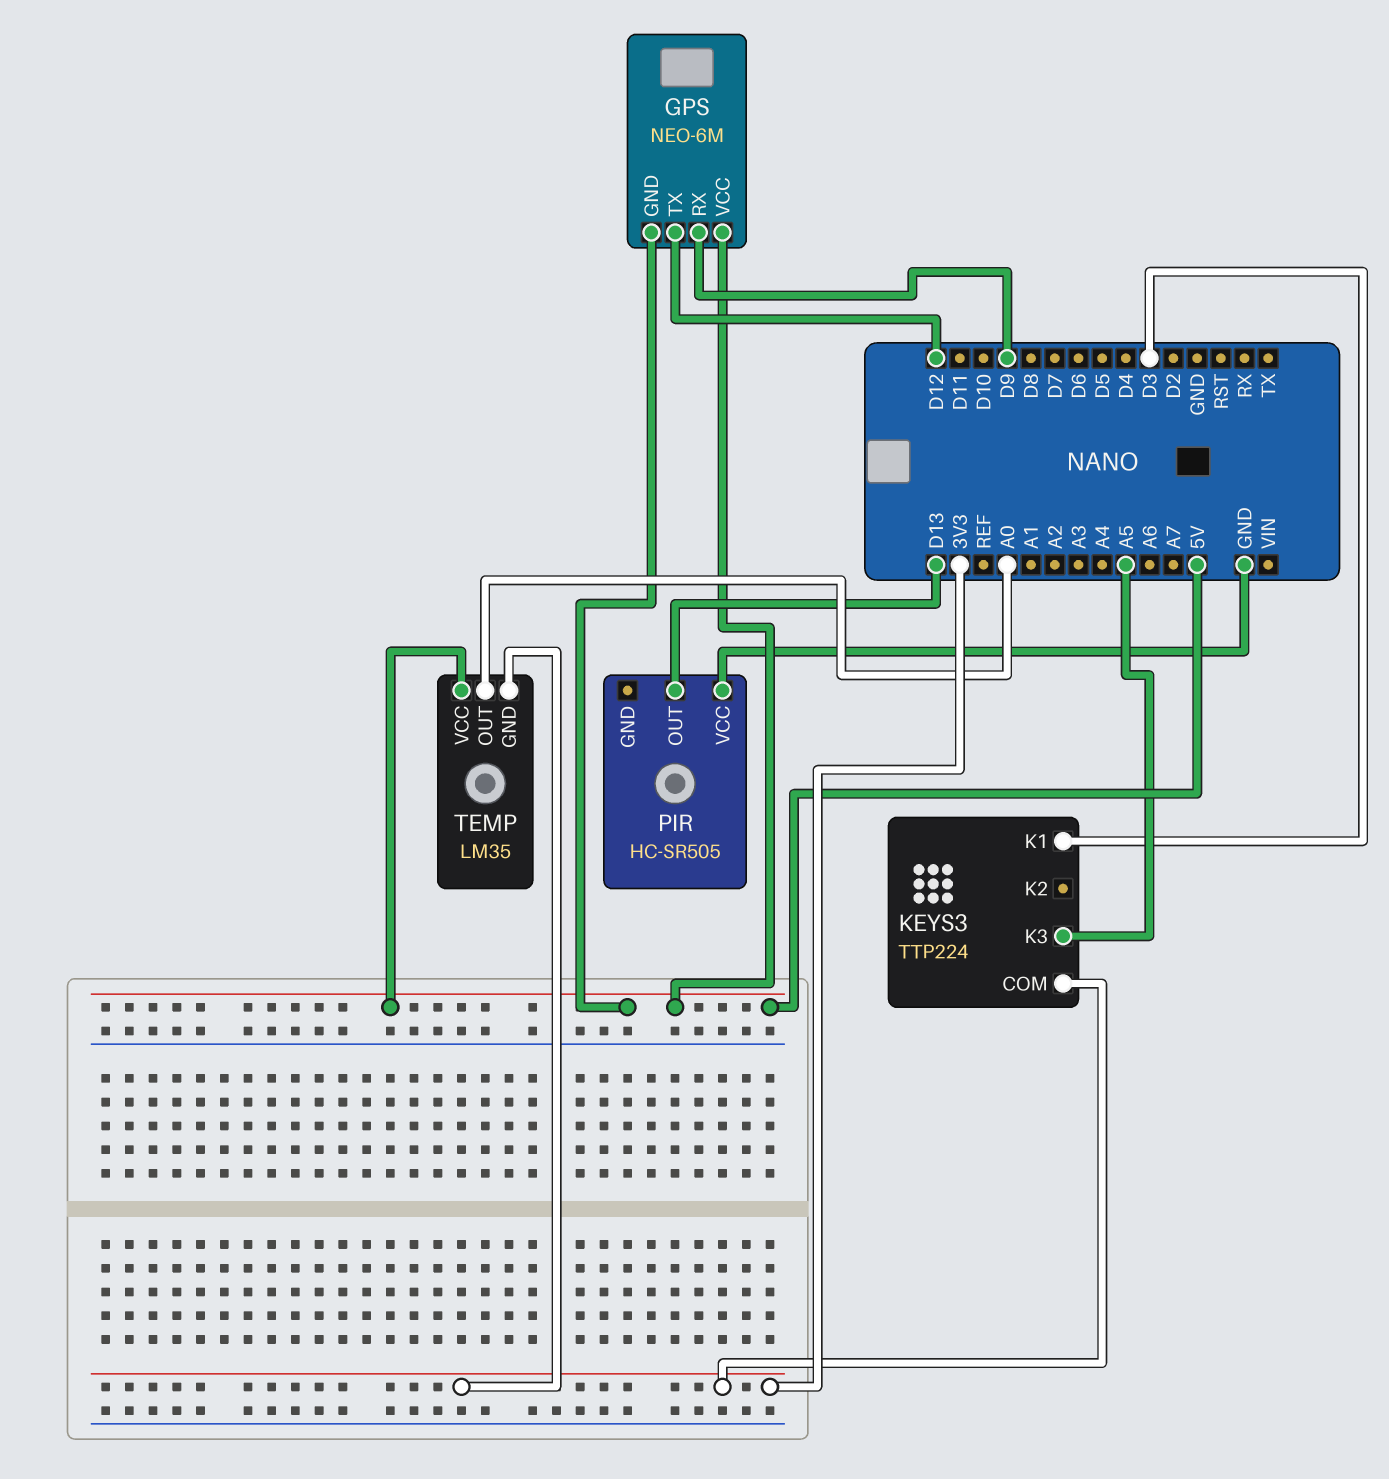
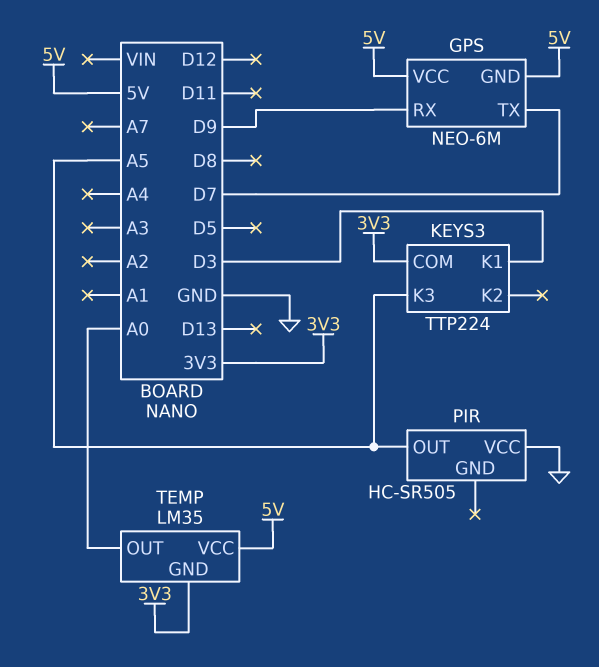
GPS pin TX: D12 -> D7
PIR pin OUT: D13 -> A5

